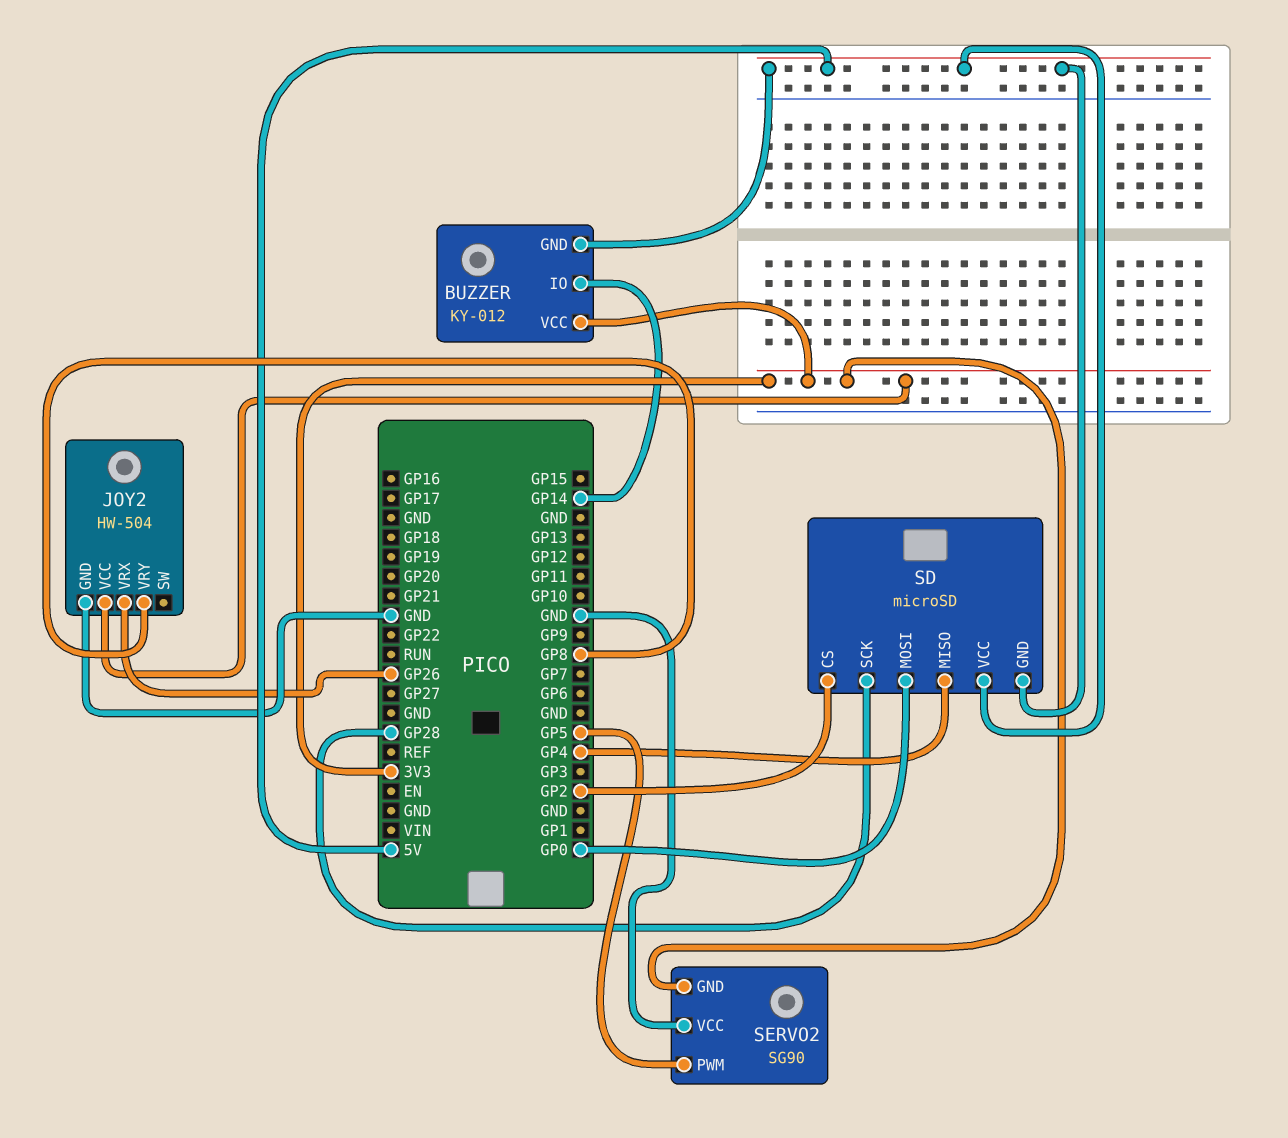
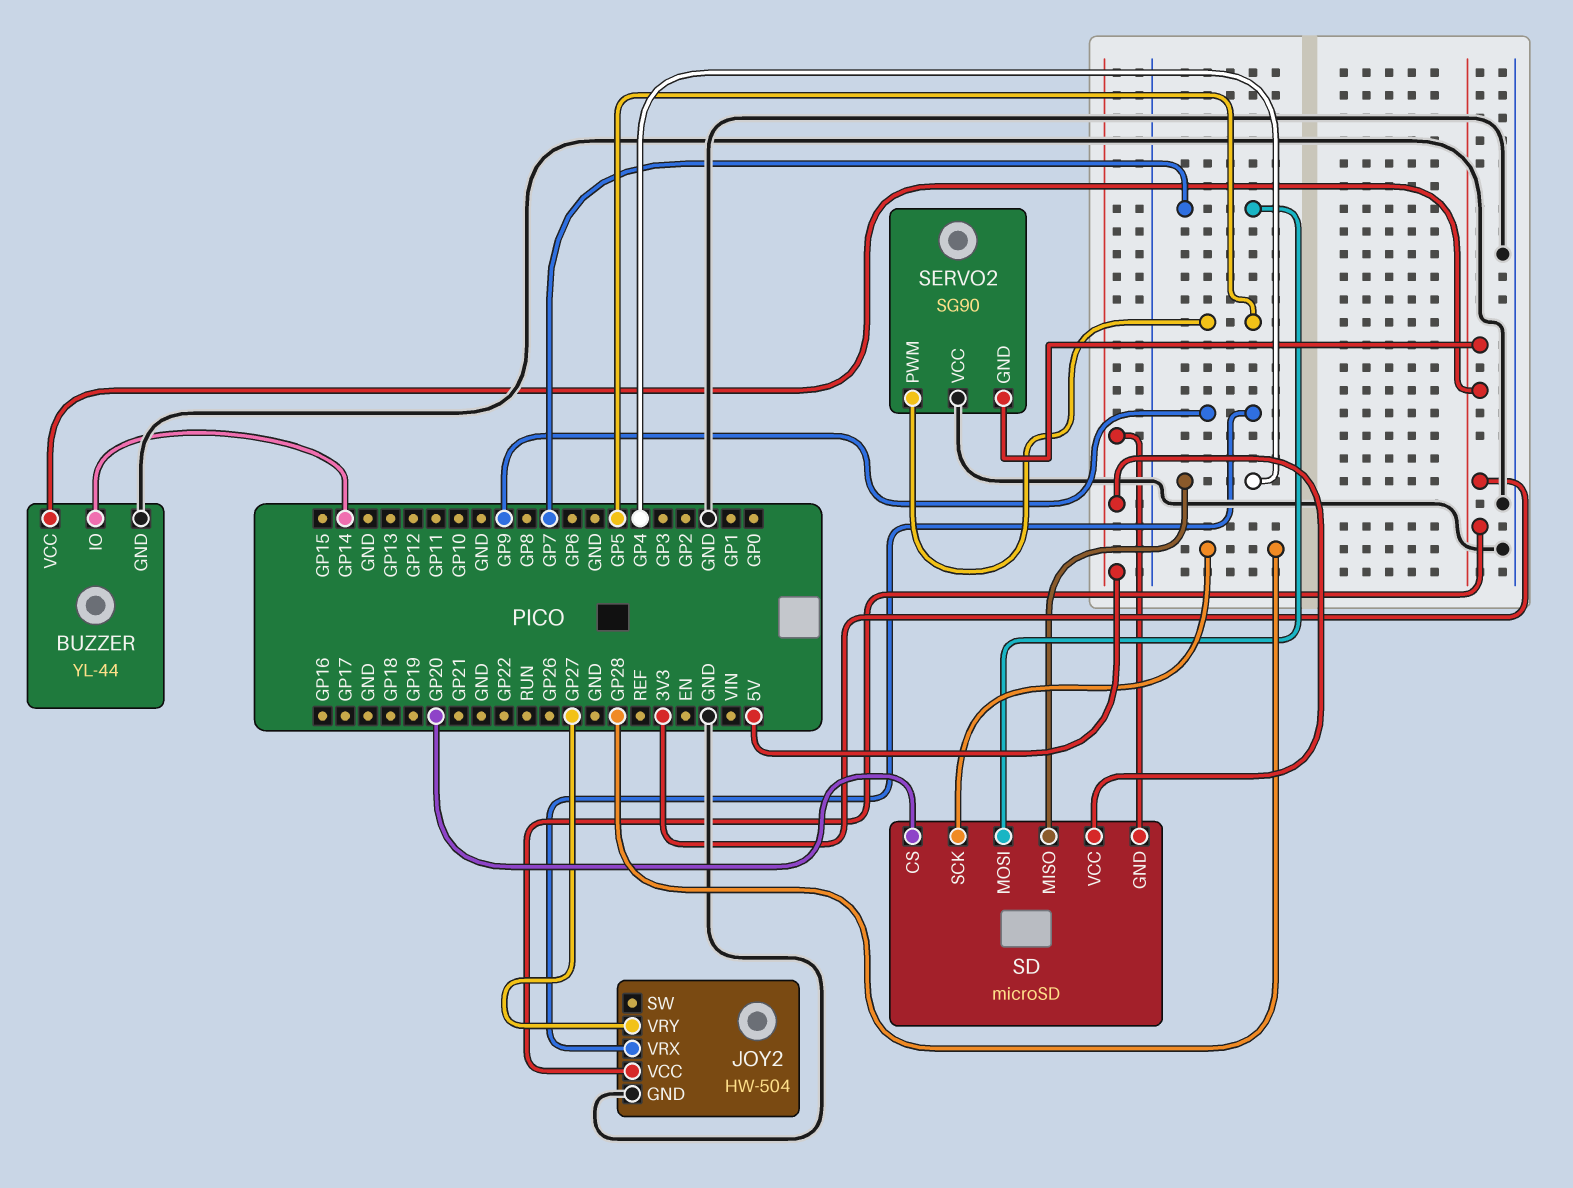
BUZZER: KY-012 -> YL-44
BUZZER pin GND: 5V -> GND
JOY2 pin VRX: GP26 -> GP9
JOY2 pin VRY: GP8 -> GP27
SD pin CS: GP2 -> GP20
SD pin MOSI: GP0 -> GP7

